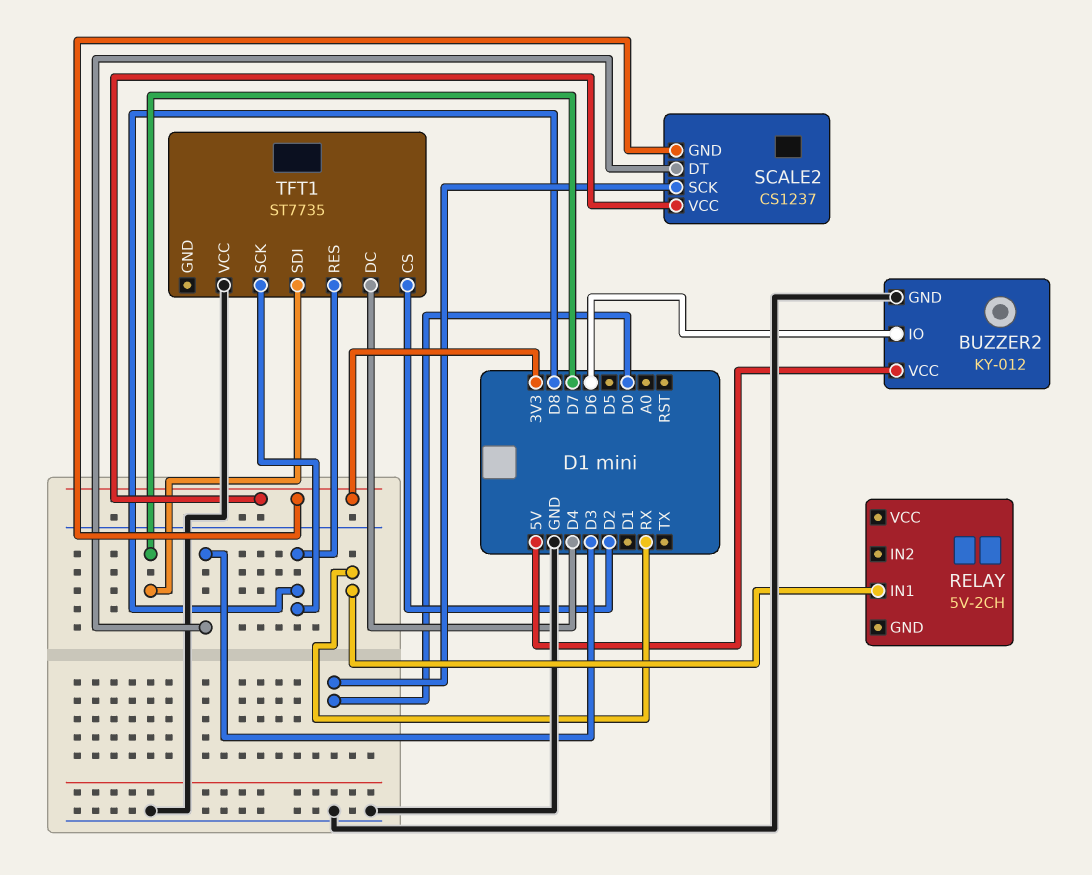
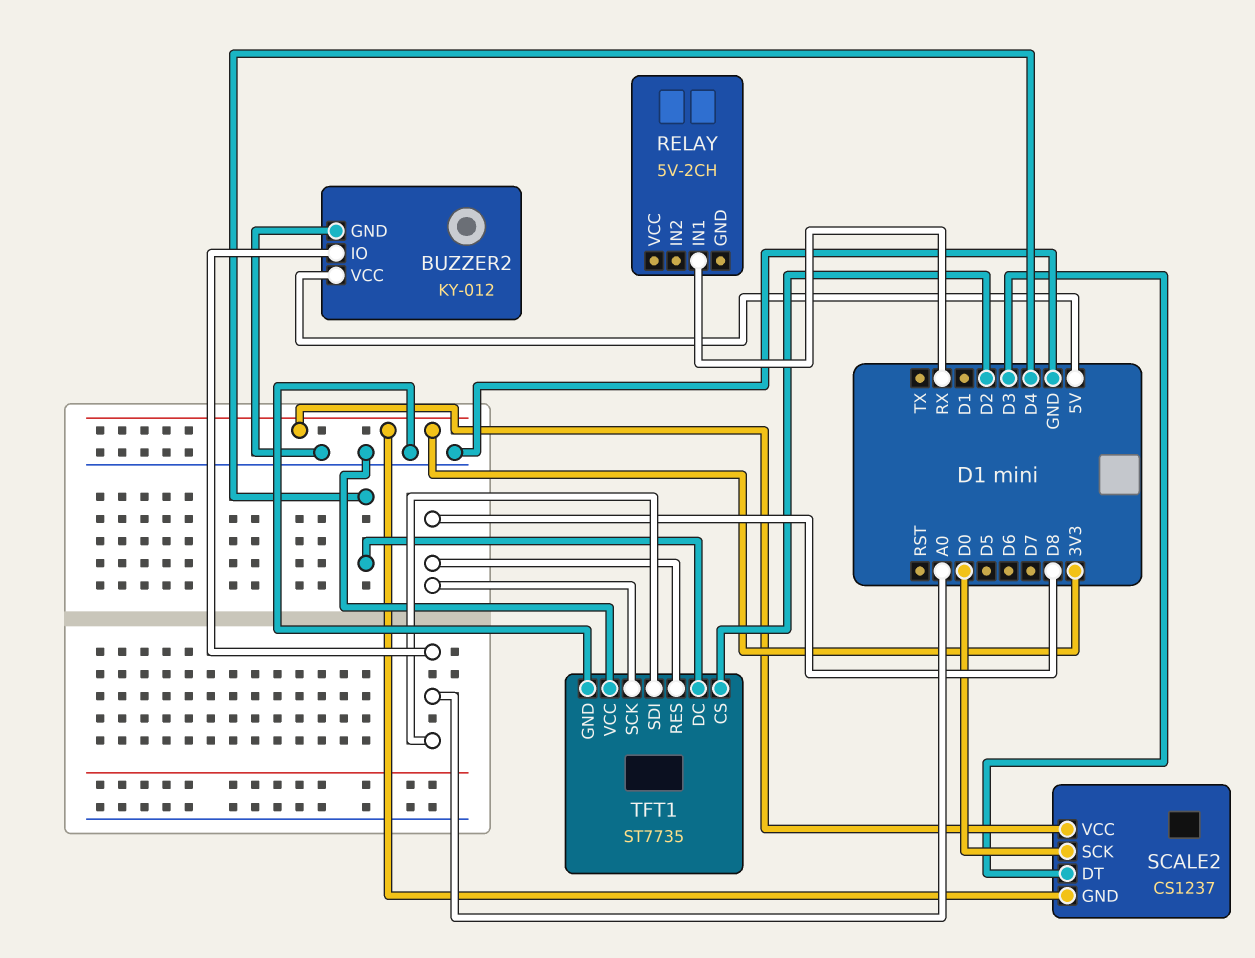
BUZZER2 pin IO: D6 -> A0
TFT1 pin GND: none -> GND
TFT1 pin SDI: D7 -> A0

